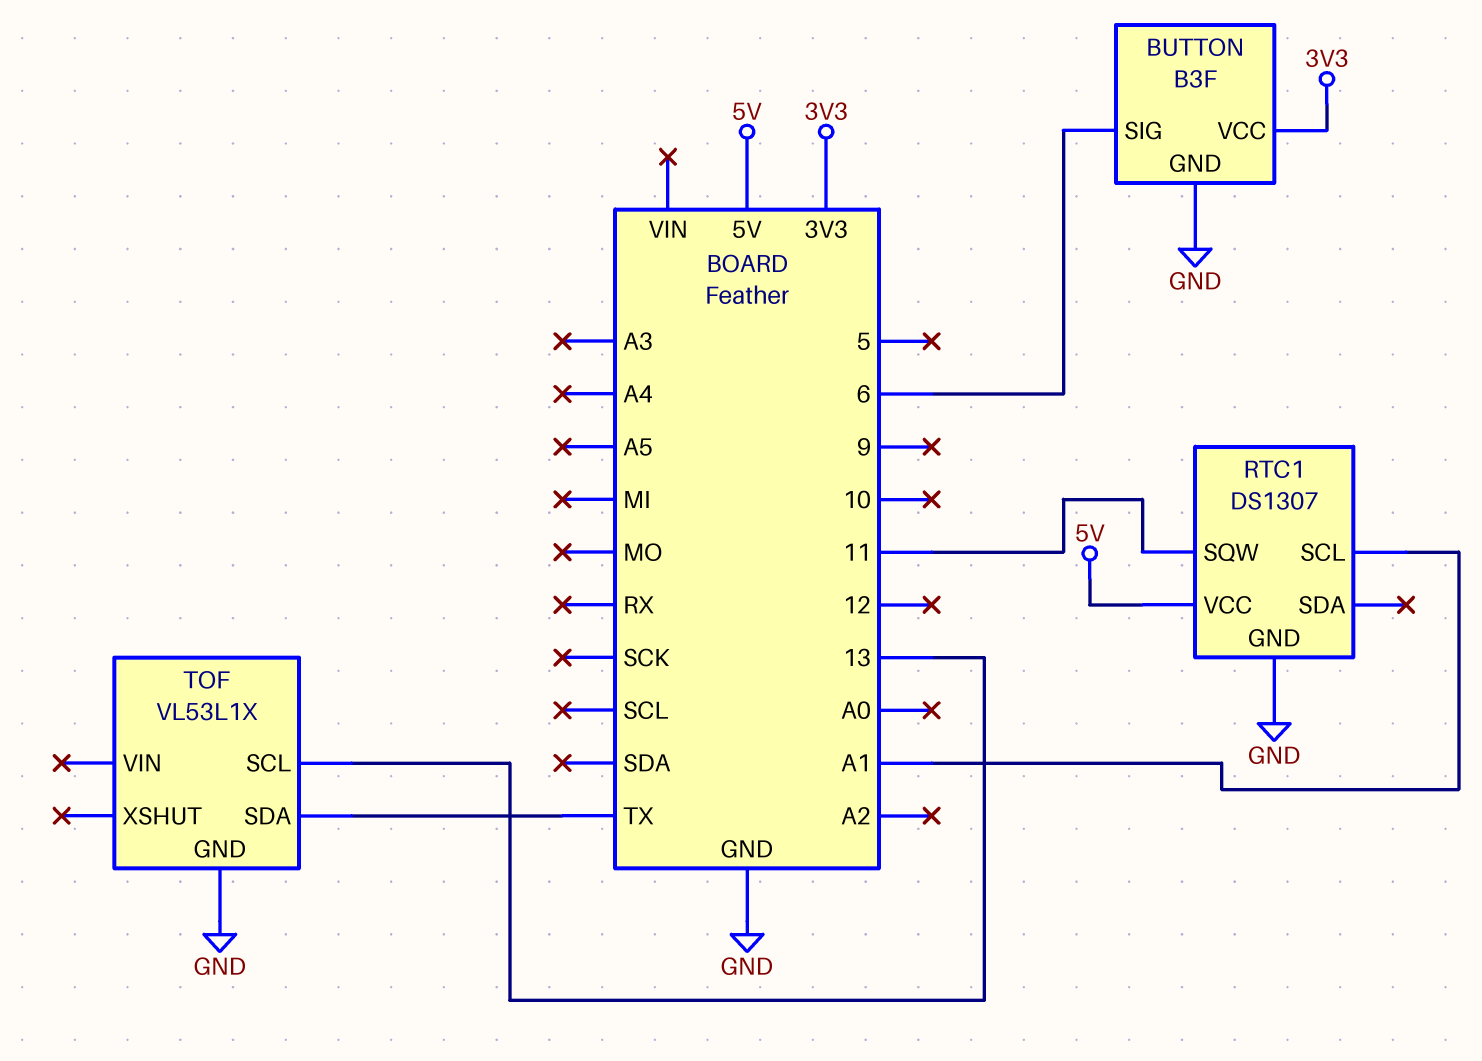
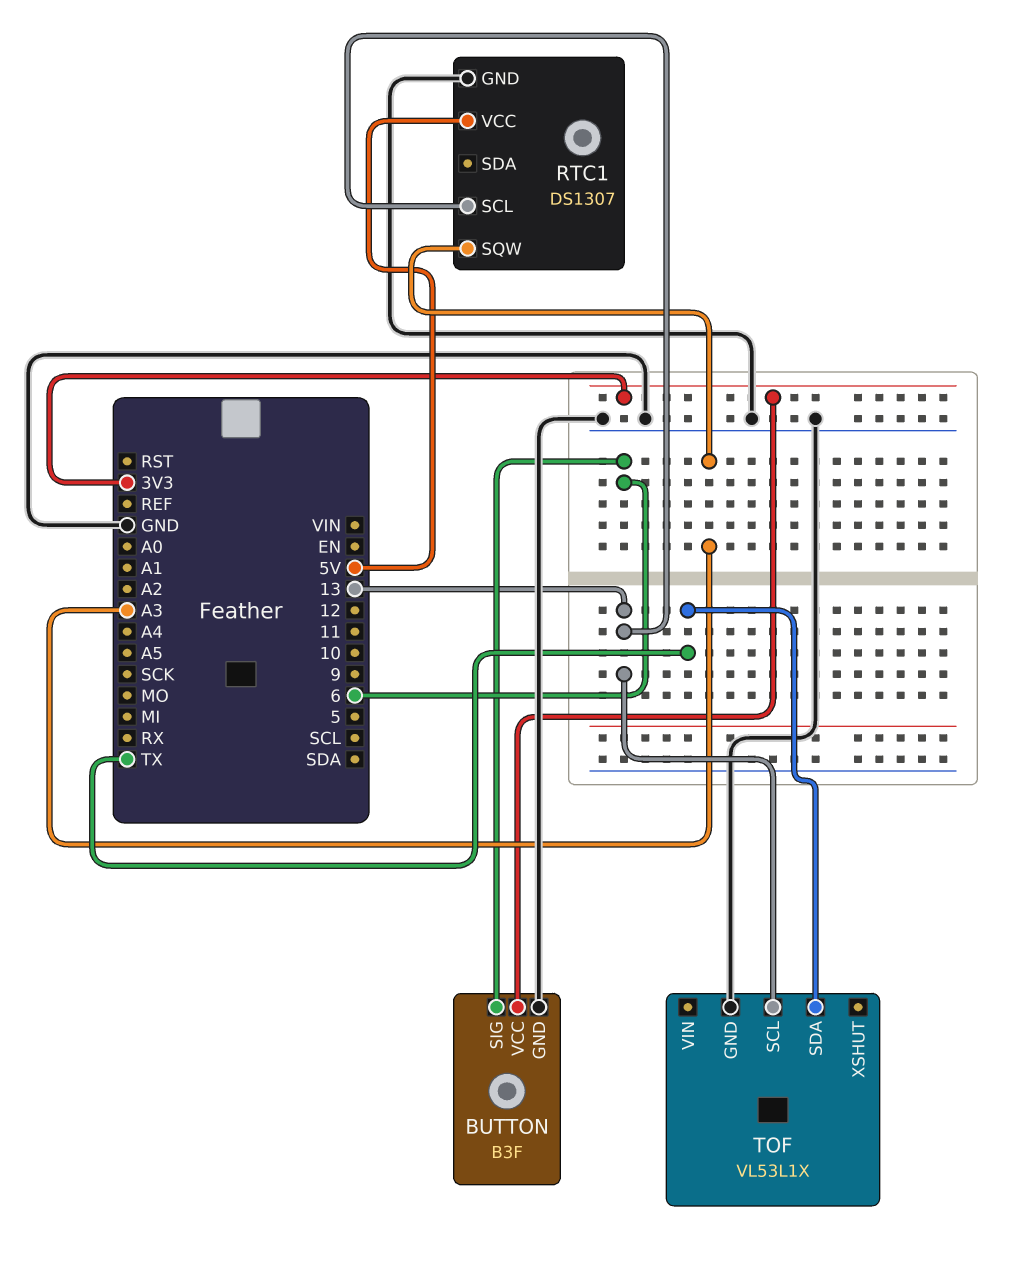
RTC1 pin SCL: A1 -> 13
RTC1 pin SQW: 11 -> A3

